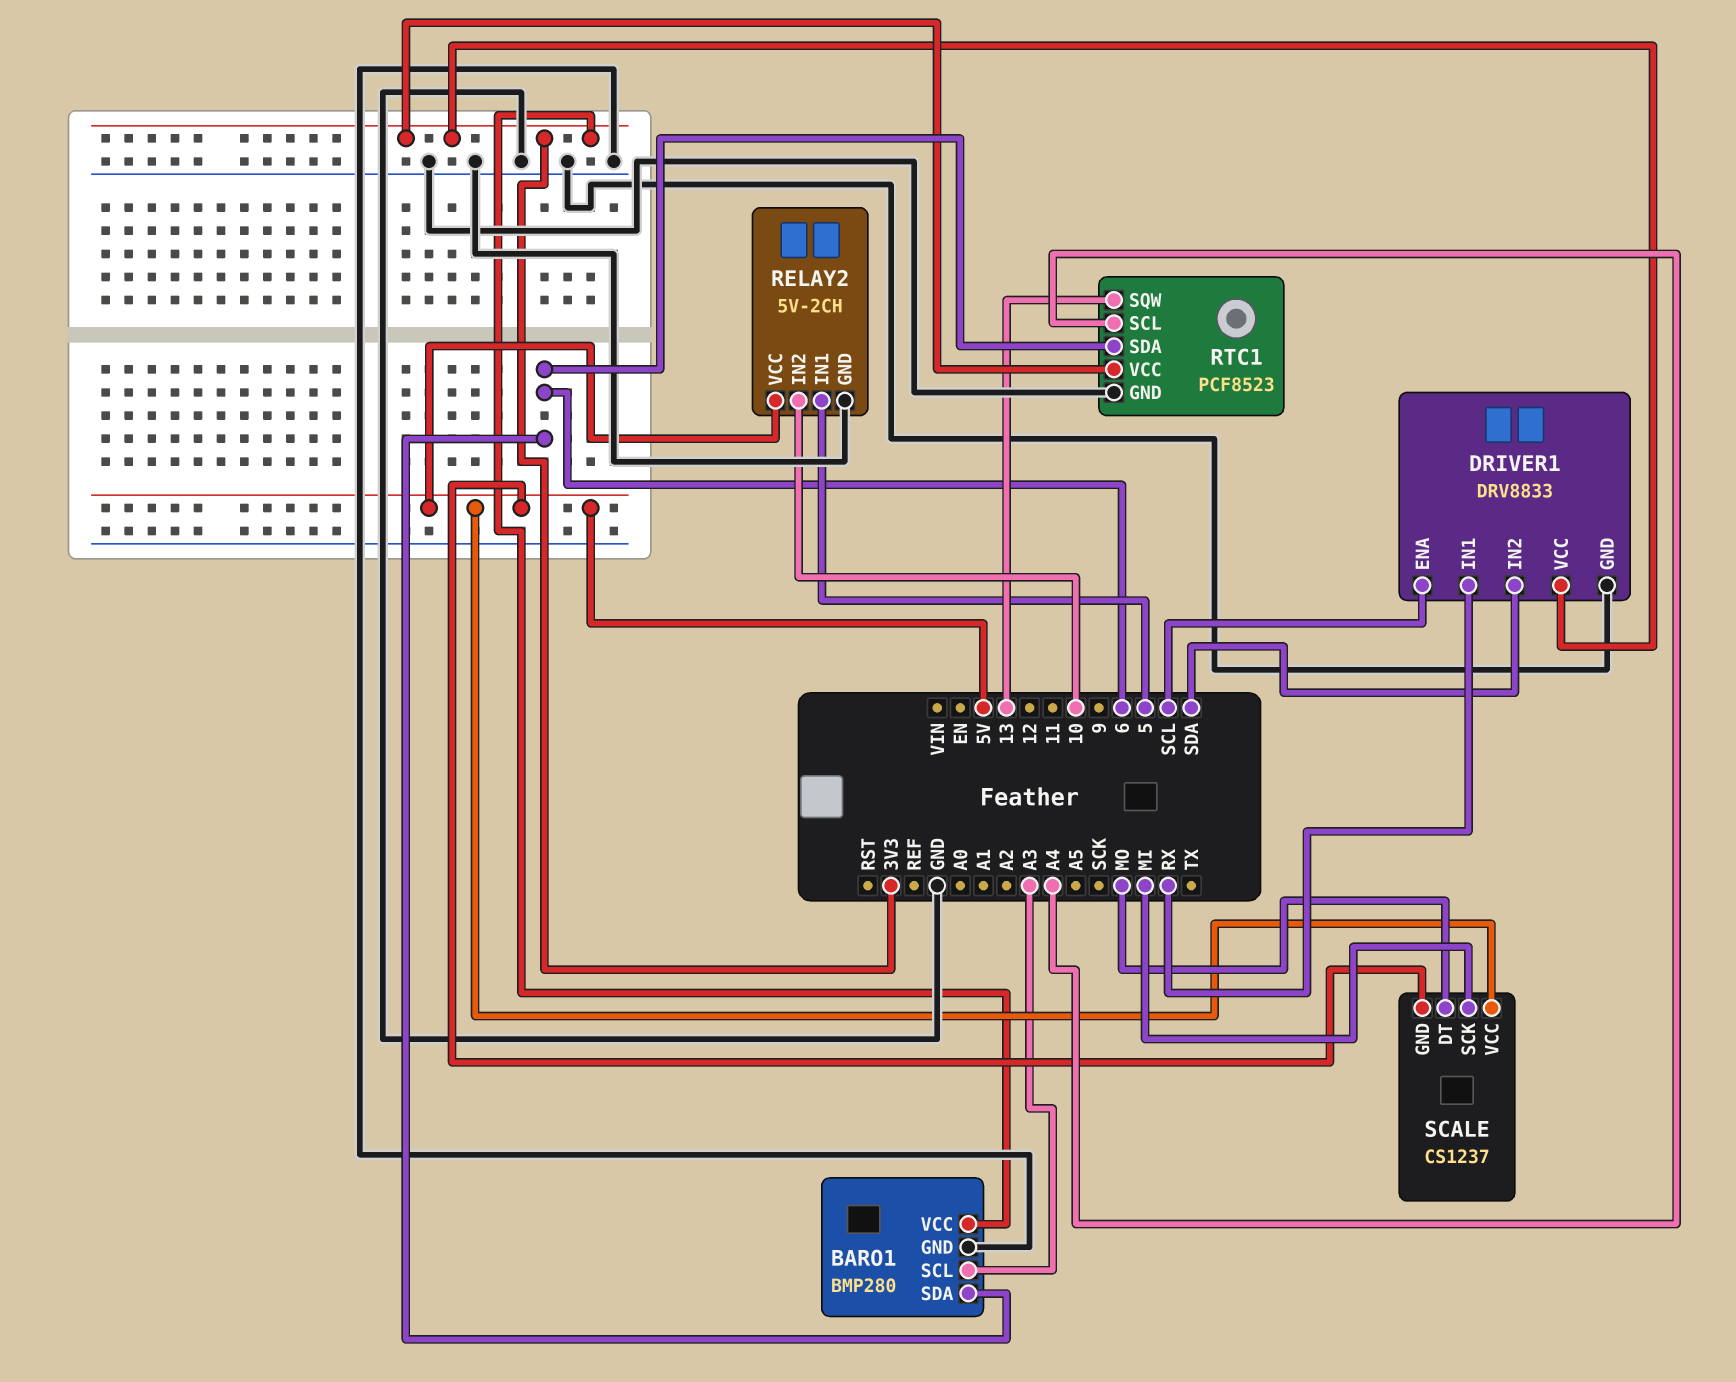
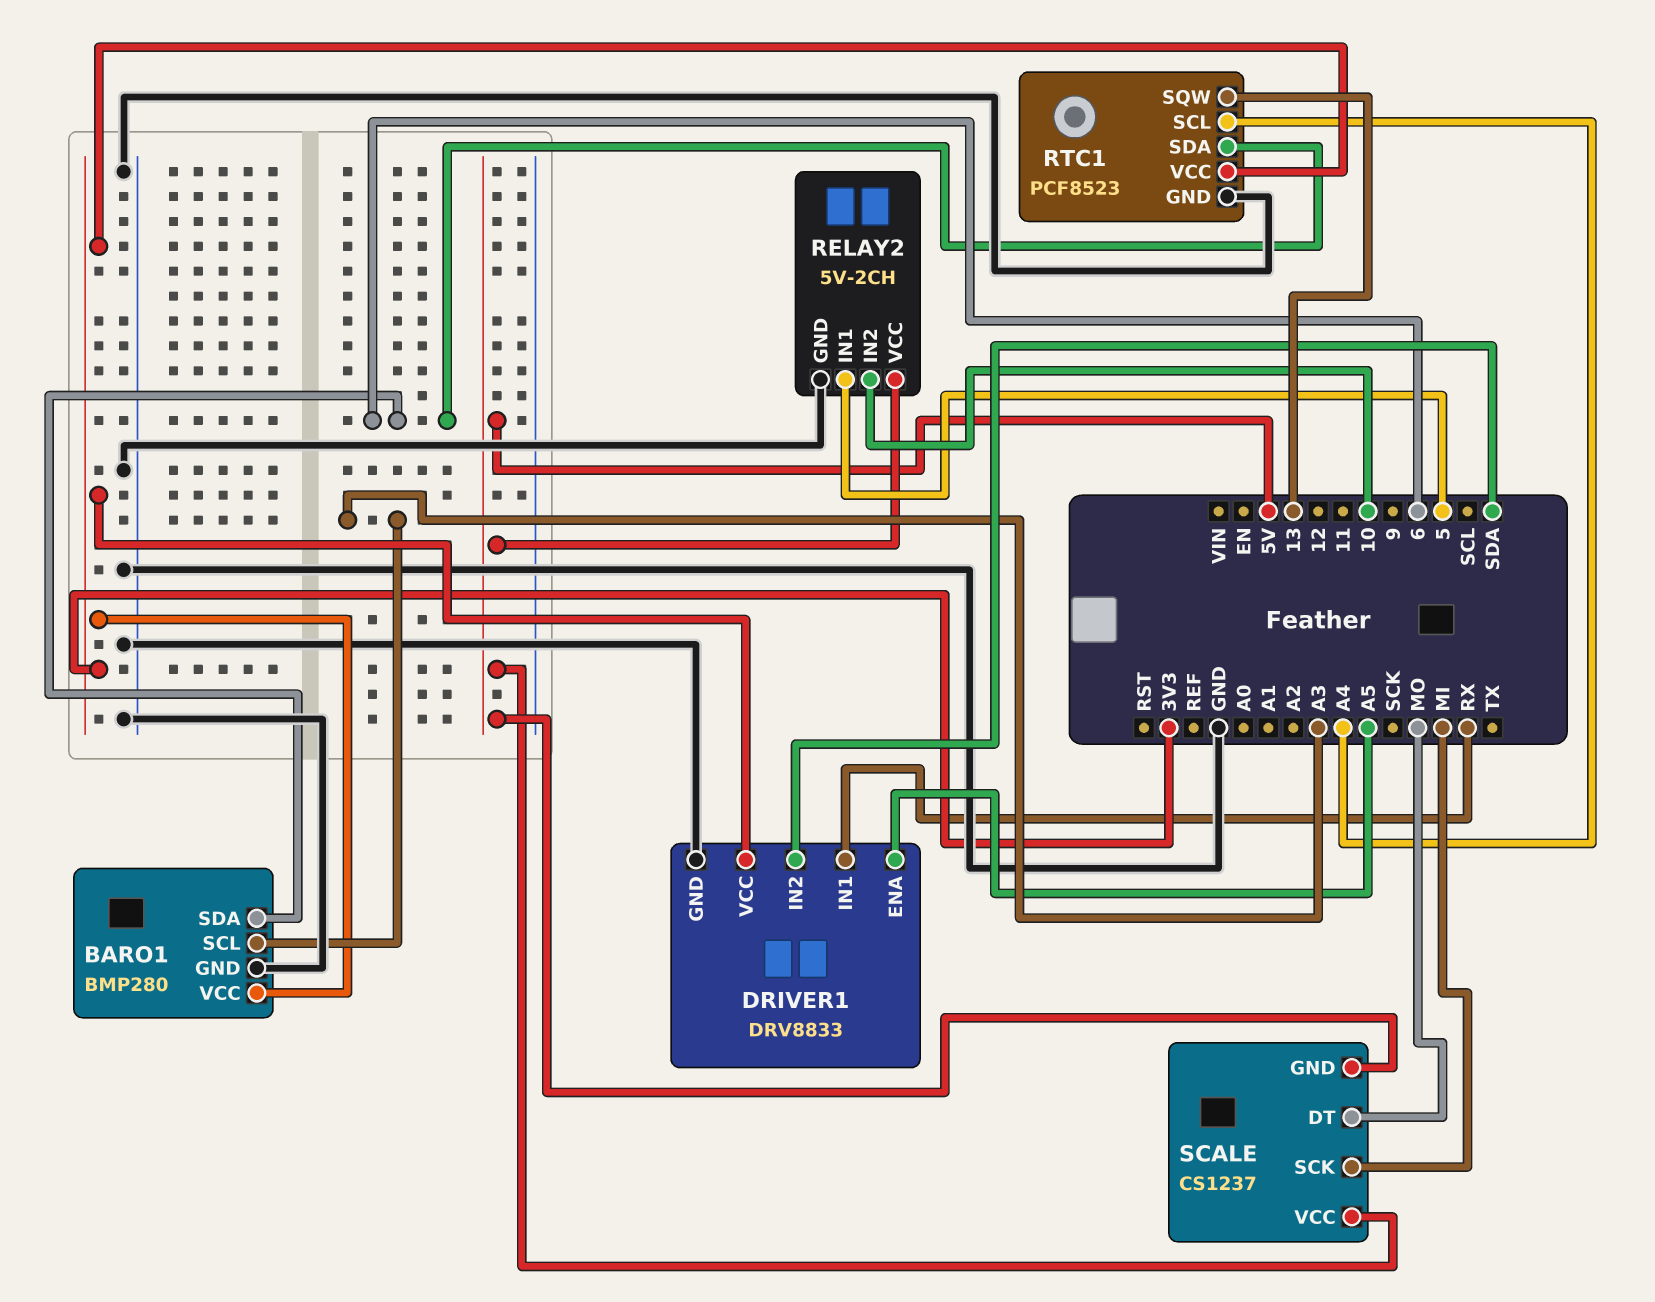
DRIVER1 pin ENA: SCL -> A5

